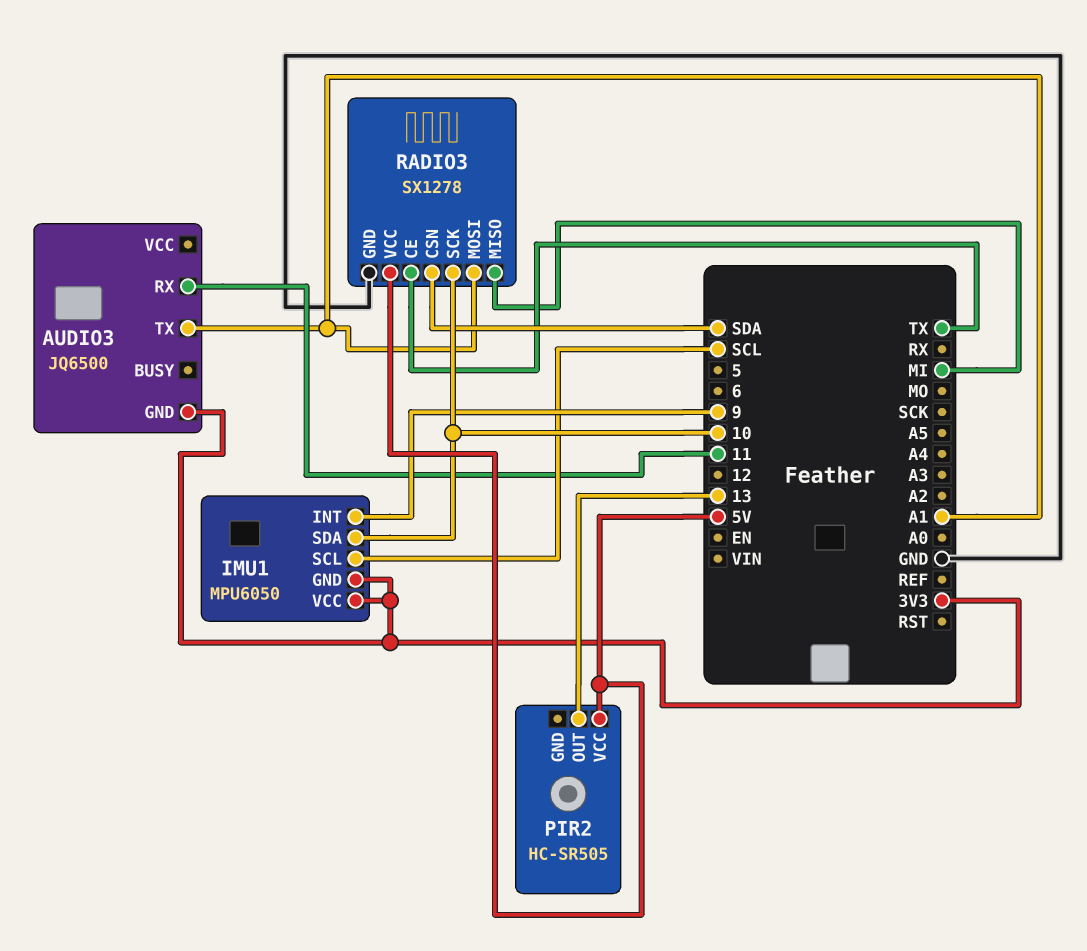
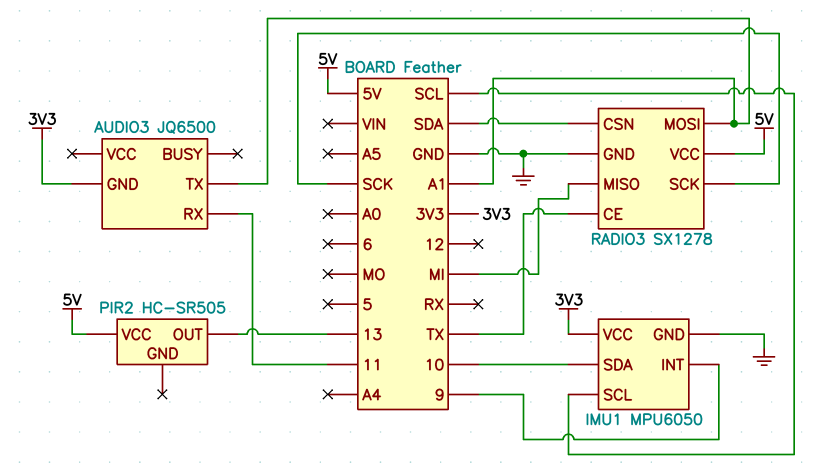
IMU1 pin GND: 3V3 -> GND
RADIO3 pin SCK: 10 -> SCK

